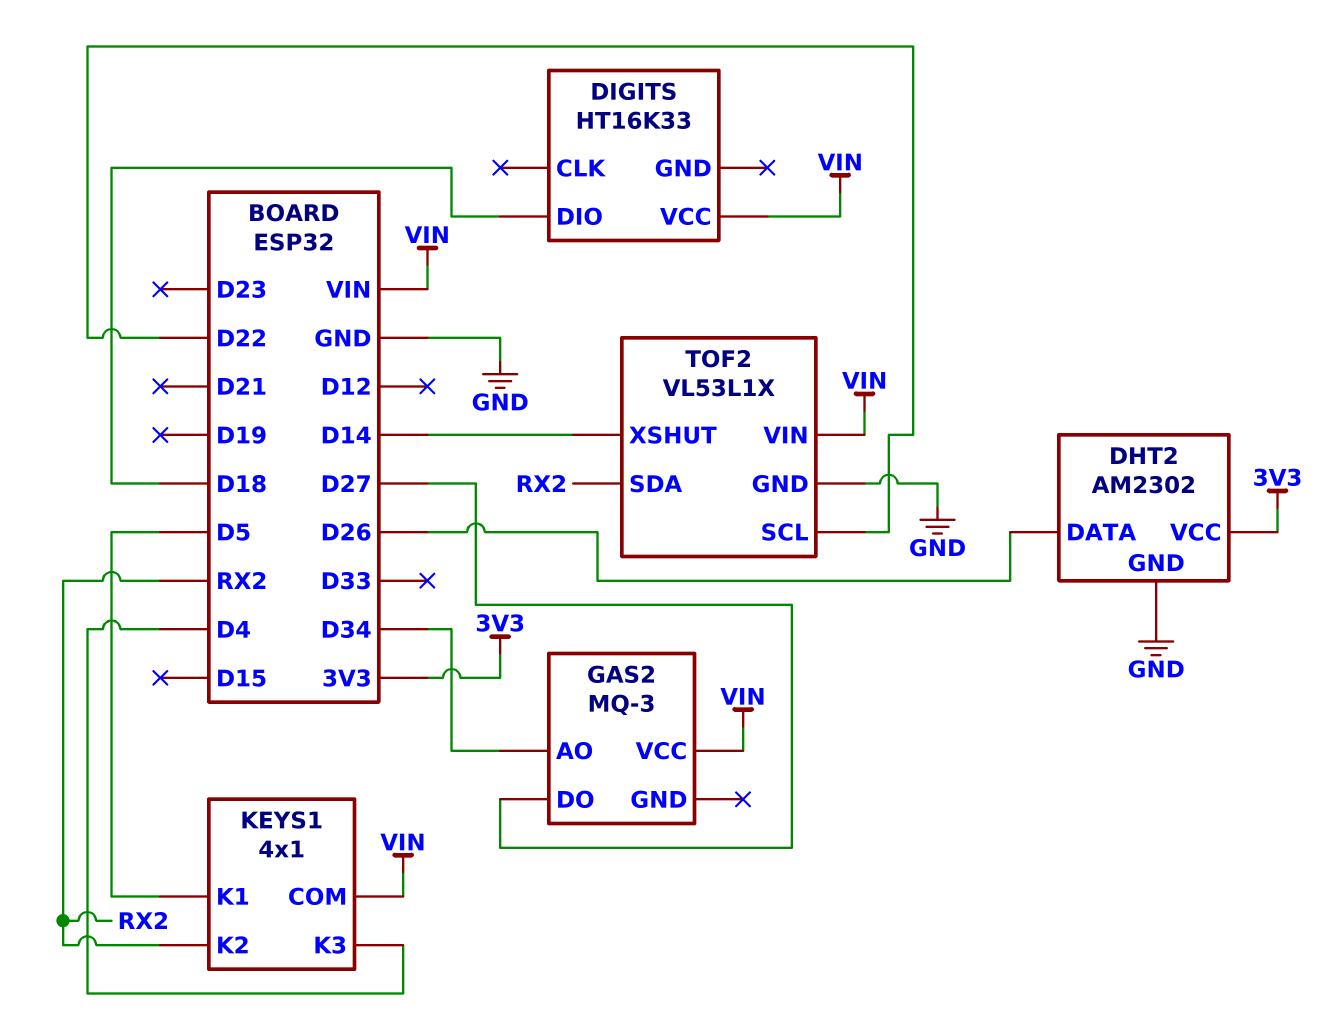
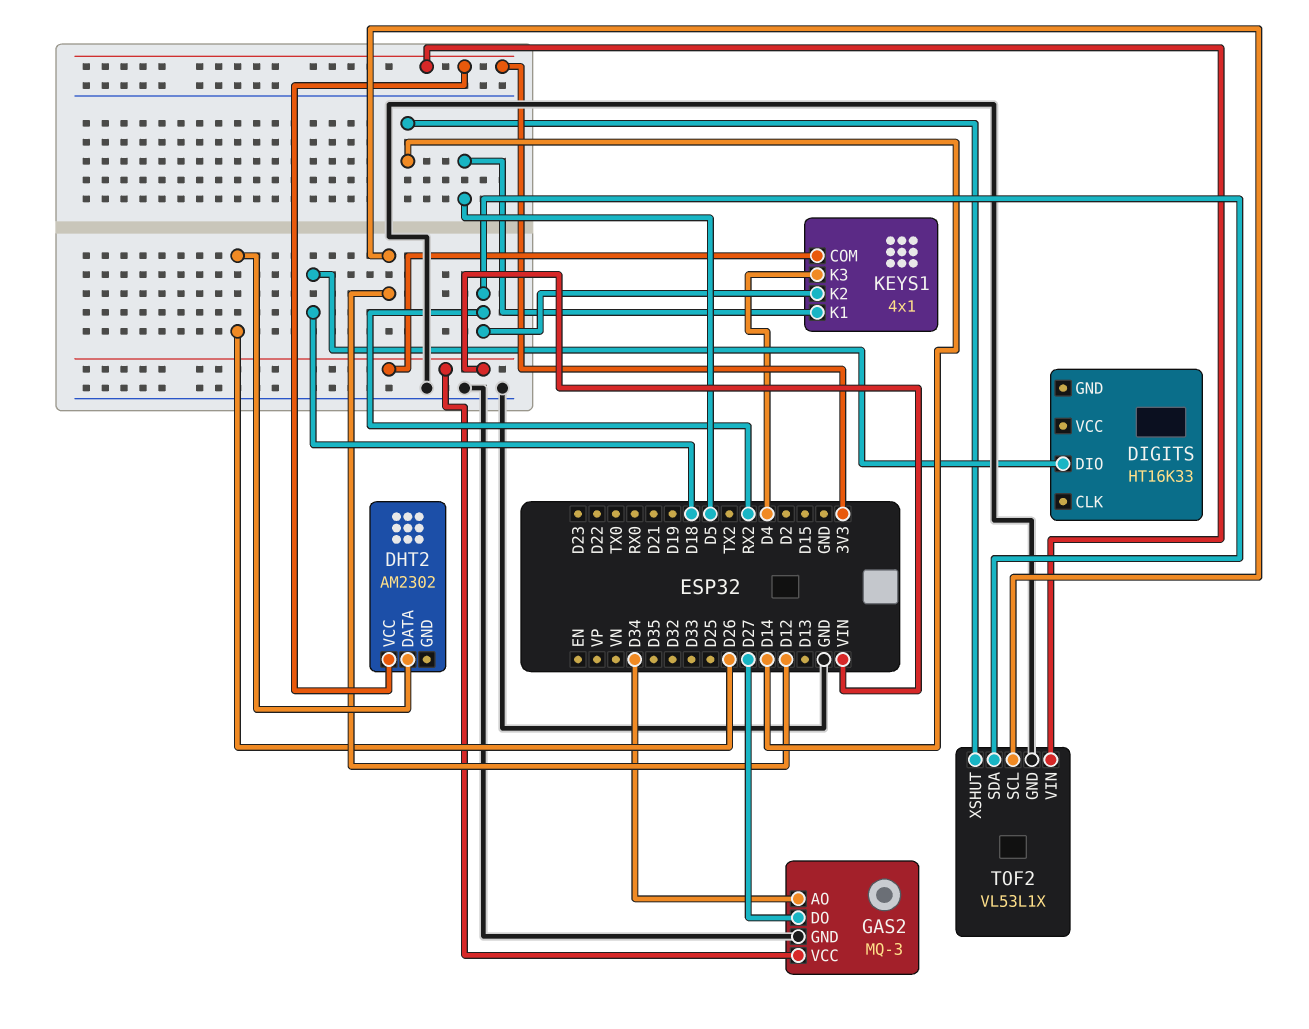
DHT2 pin GND: GND -> none
DIGITS pin VCC: VIN -> none
GAS2 pin GND: none -> GND
TOF2 pin SCL: D22 -> D12
TOF2 pin VIN: VIN -> 3V3

